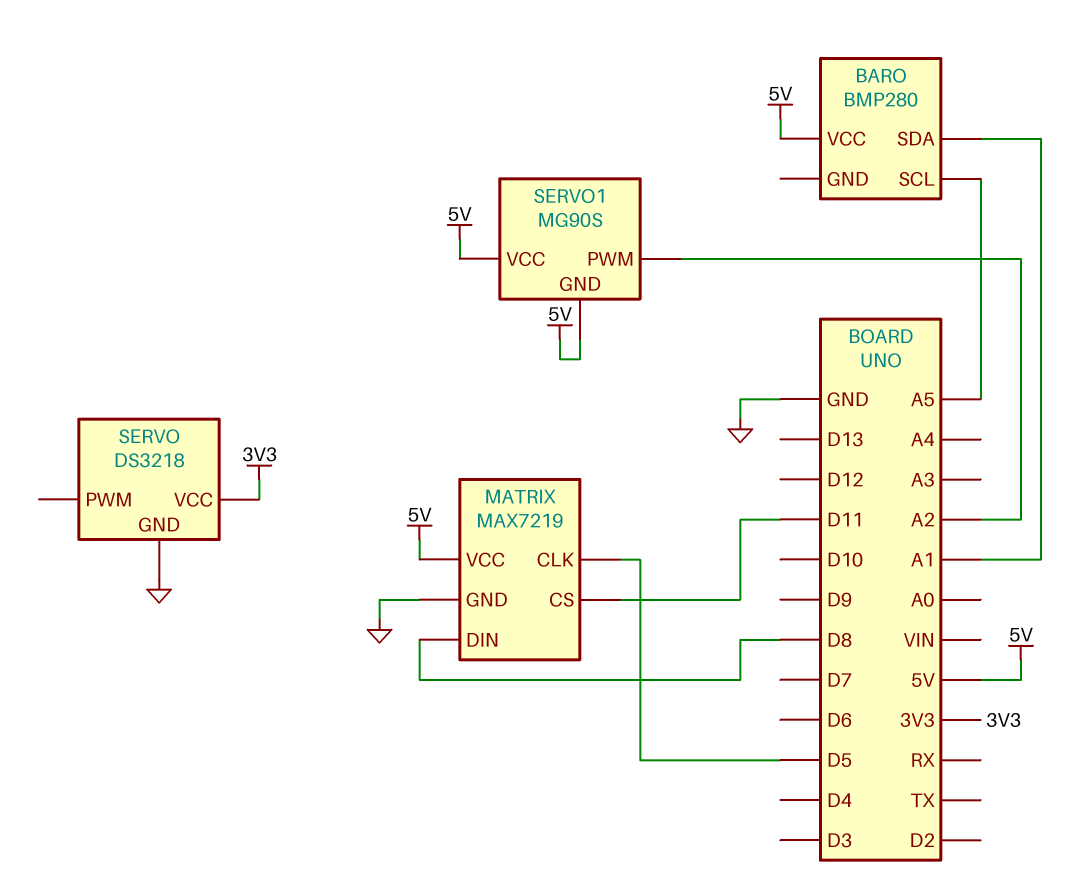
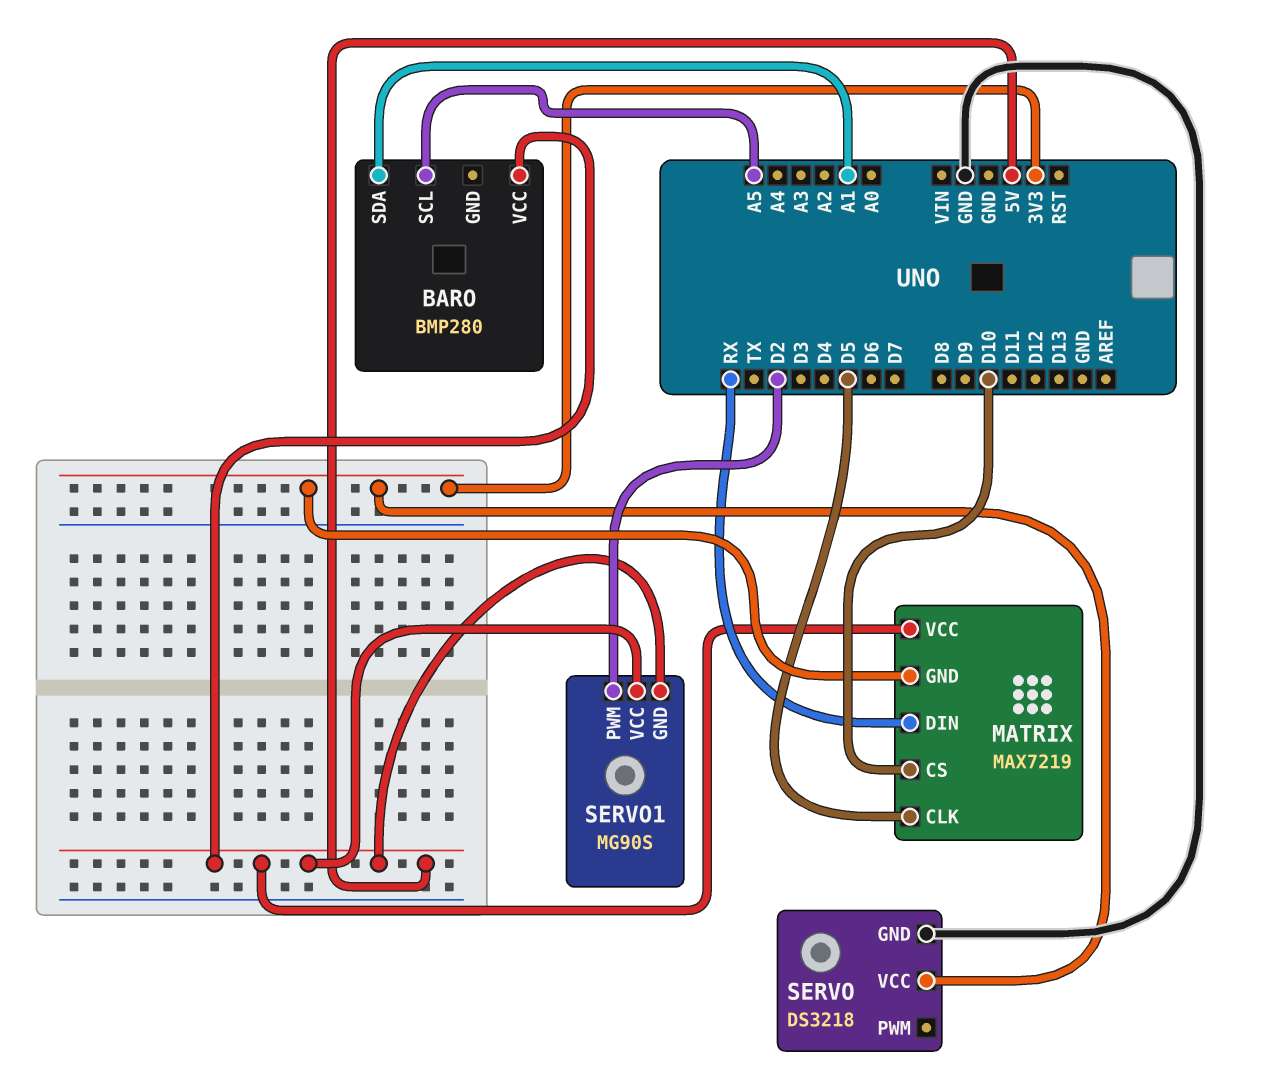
MATRIX pin CS: D11 -> D10
MATRIX pin DIN: D8 -> RX
MATRIX pin GND: GND -> 3V3
SERVO1 pin PWM: A2 -> D2

